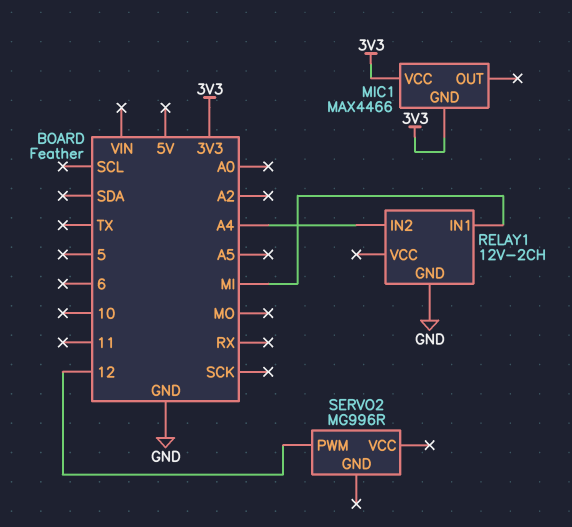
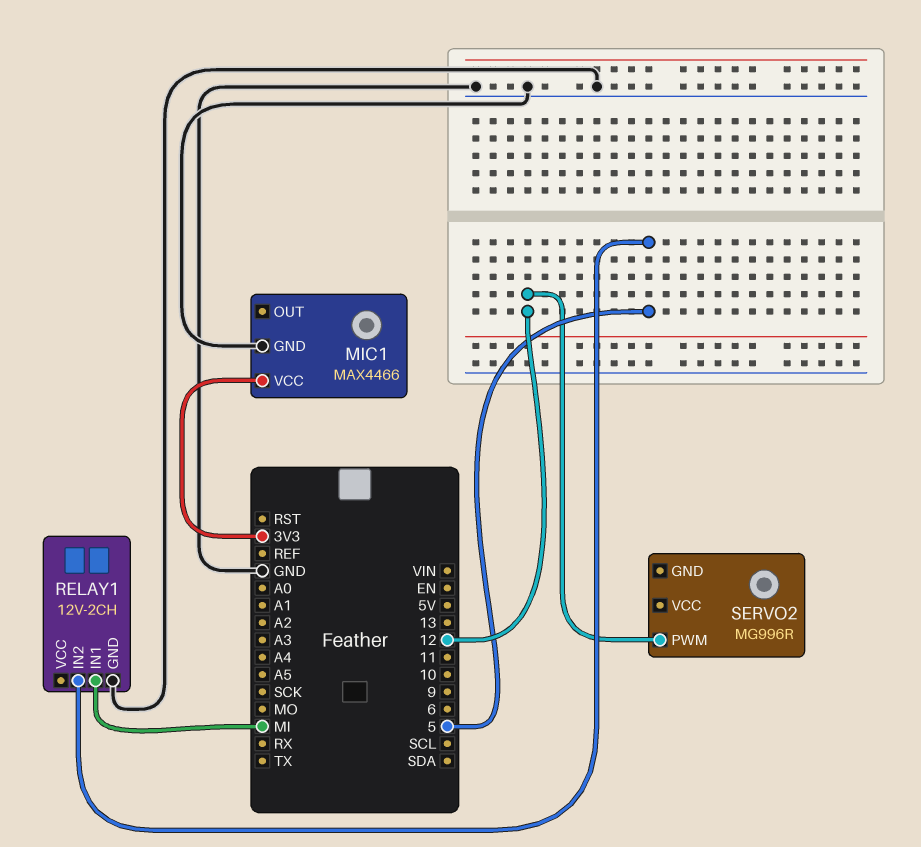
MIC1 pin GND: 3V3 -> GND
RELAY1 pin IN2: A4 -> 5

